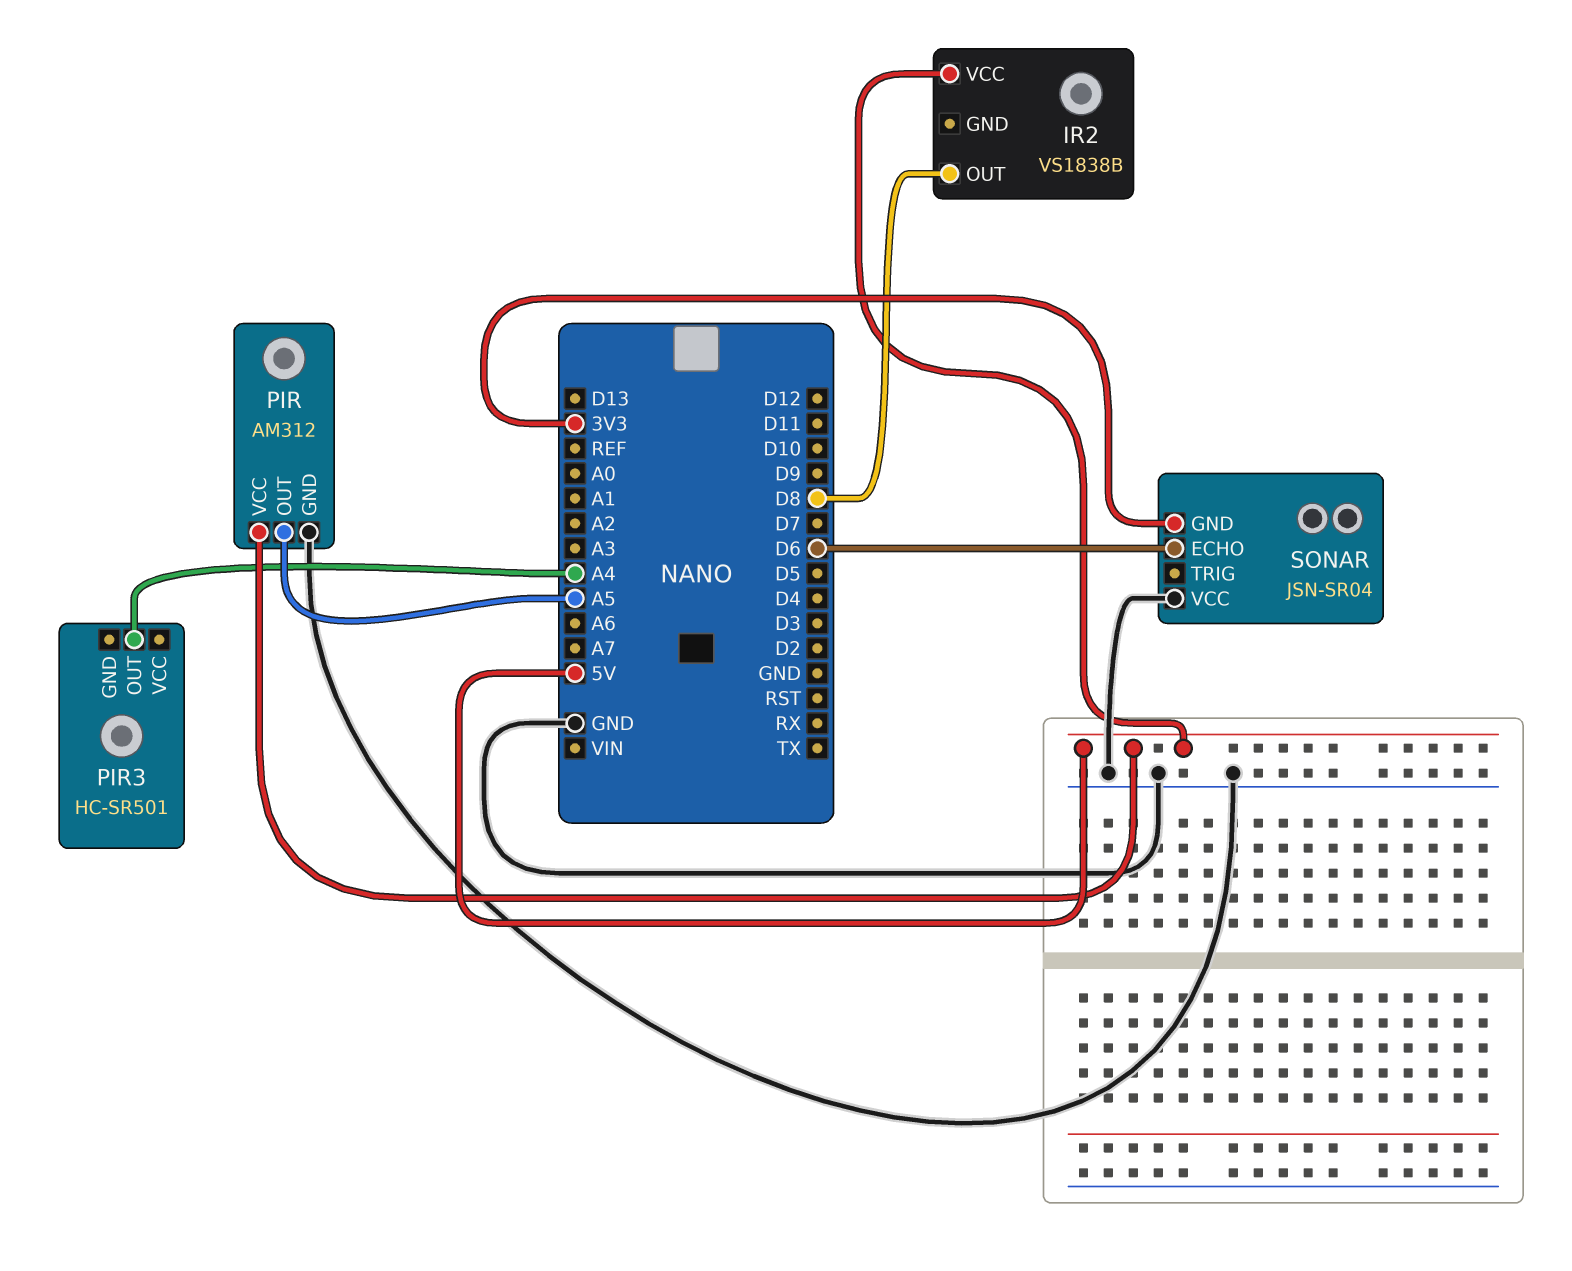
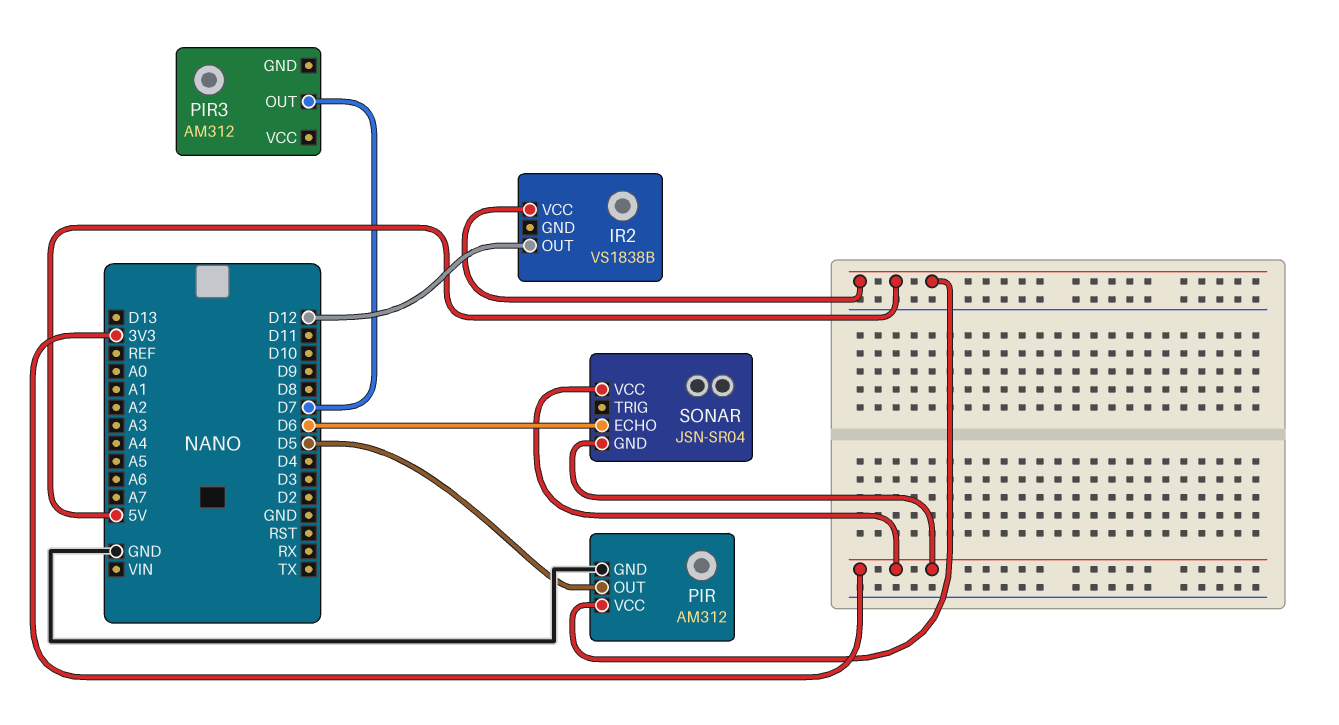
IR2 pin OUT: D8 -> D12
PIR pin OUT: A5 -> D5
PIR3: HC-SR501 -> AM312
PIR3 pin OUT: A4 -> D7
SONAR pin VCC: GND -> 3V3

